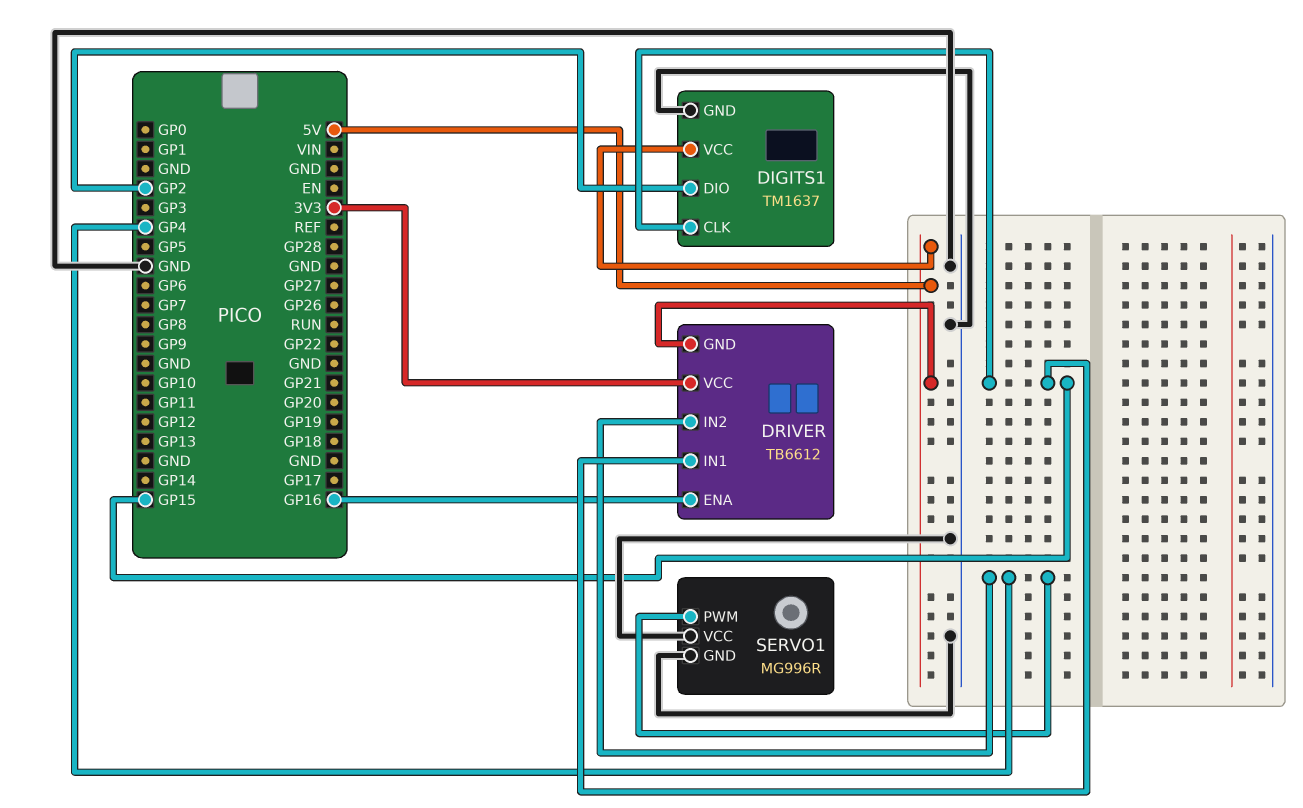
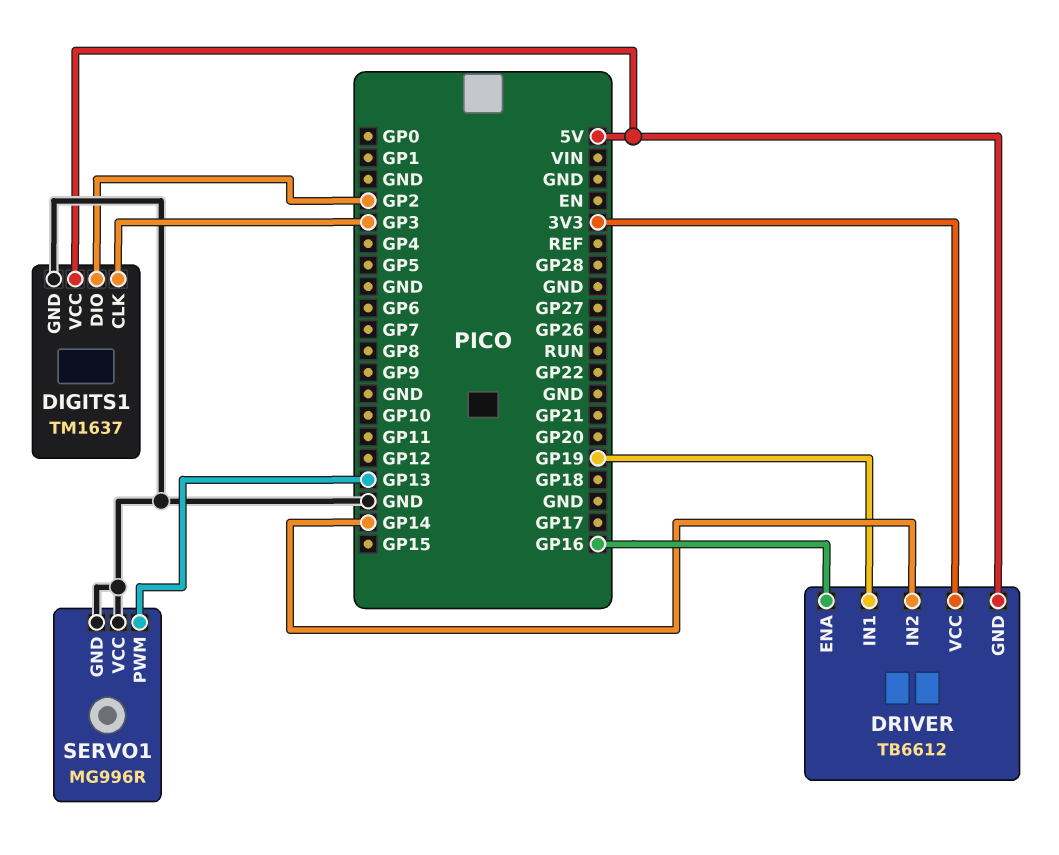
DIGITS1 pin CLK: GP15 -> GP3
DRIVER pin IN1: GP15 -> GP19
DRIVER pin IN2: GP4 -> GP14
SERVO1 pin PWM: GP4 -> GP13

